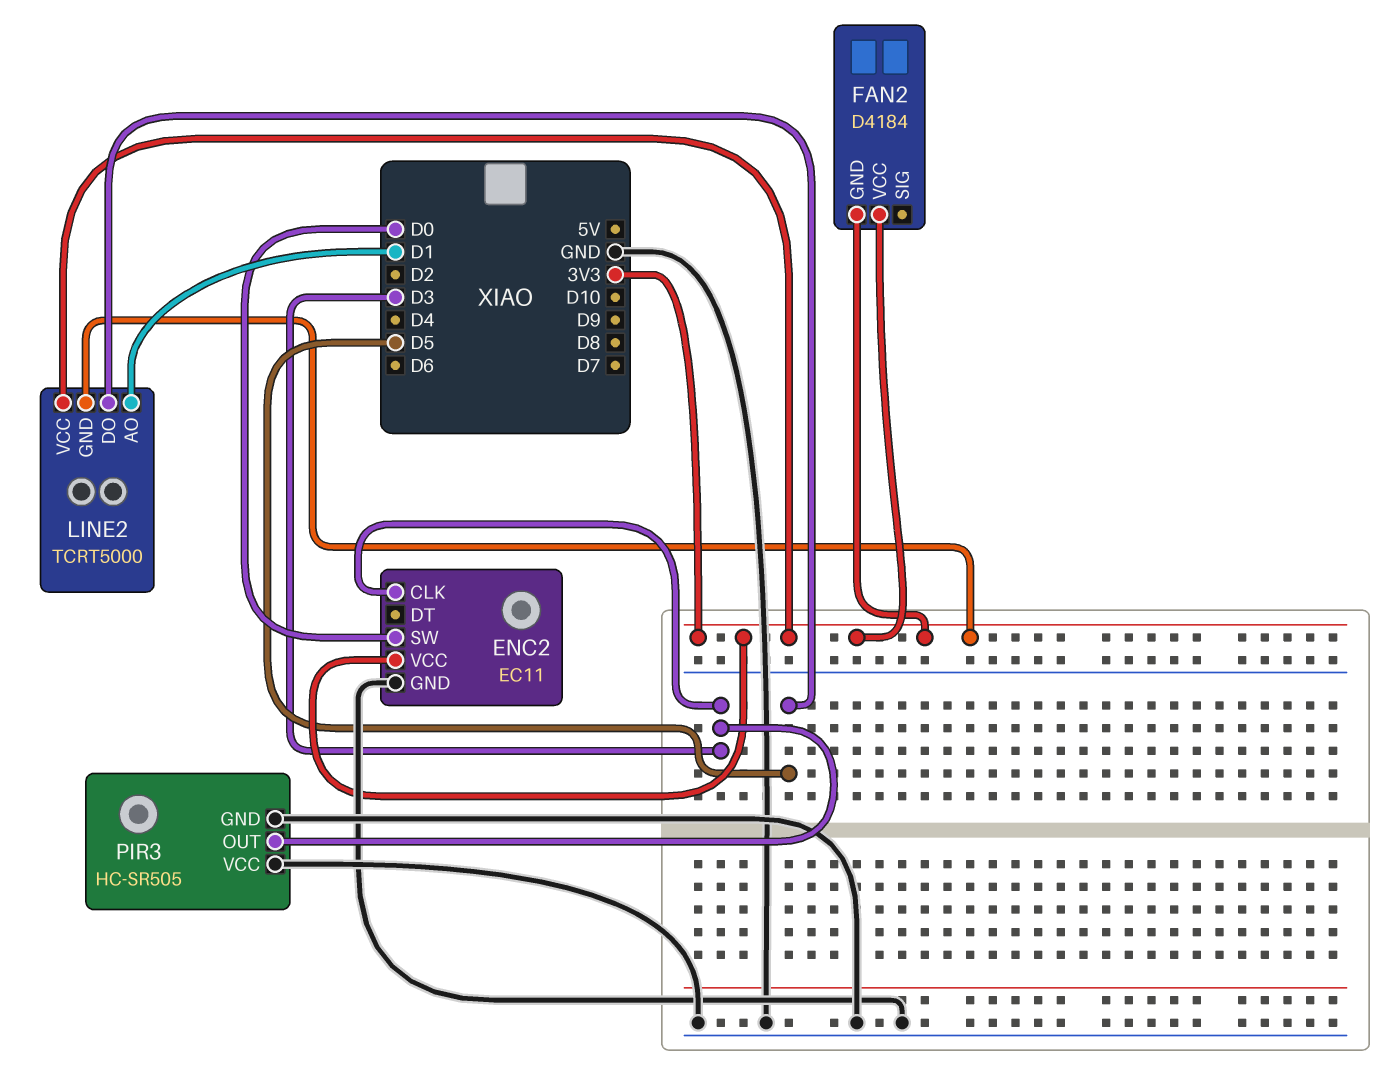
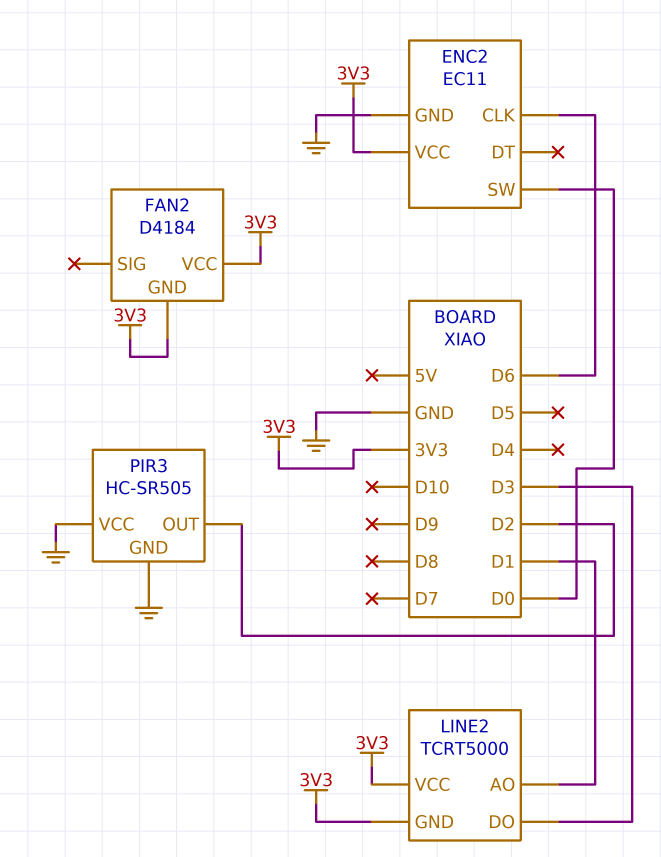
ENC2 pin CLK: D3 -> D6
LINE2 pin DO: D5 -> D3
PIR3 pin OUT: D3 -> D2

